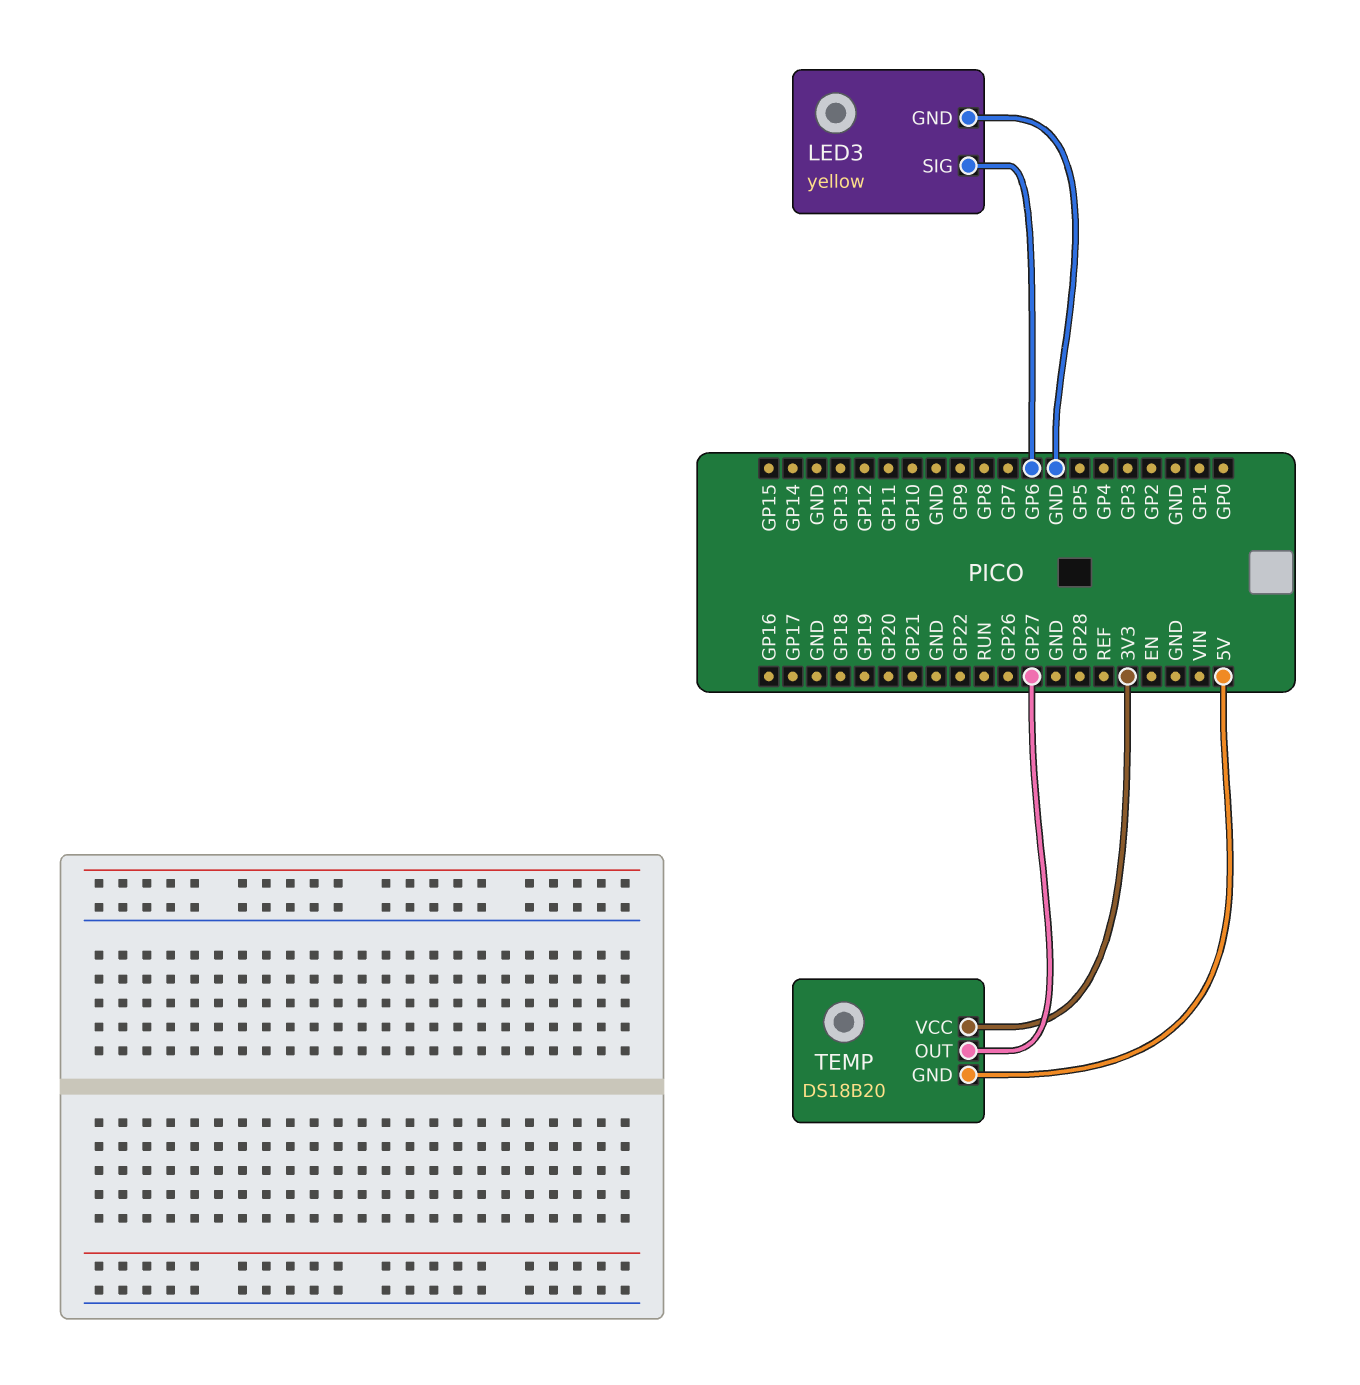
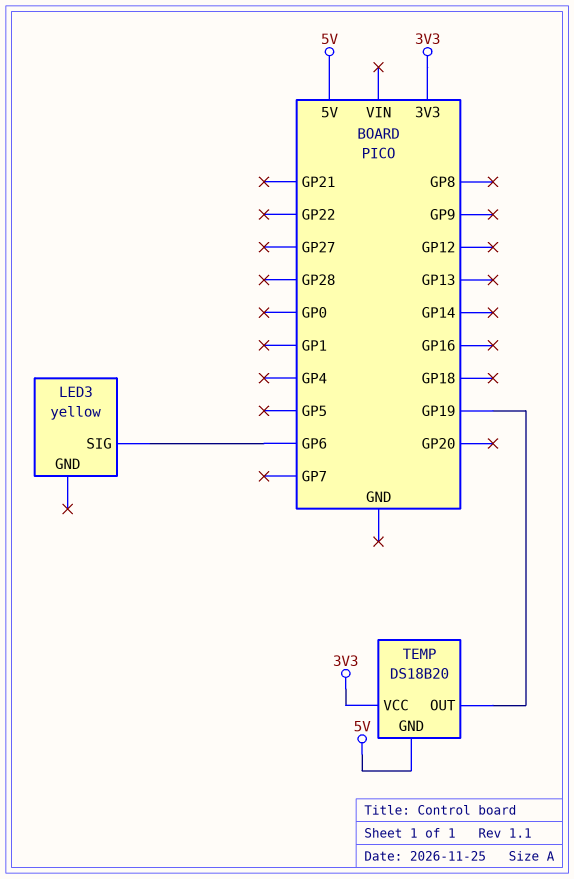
LED3 pin GND: GND -> none
TEMP pin OUT: GP27 -> GP19

